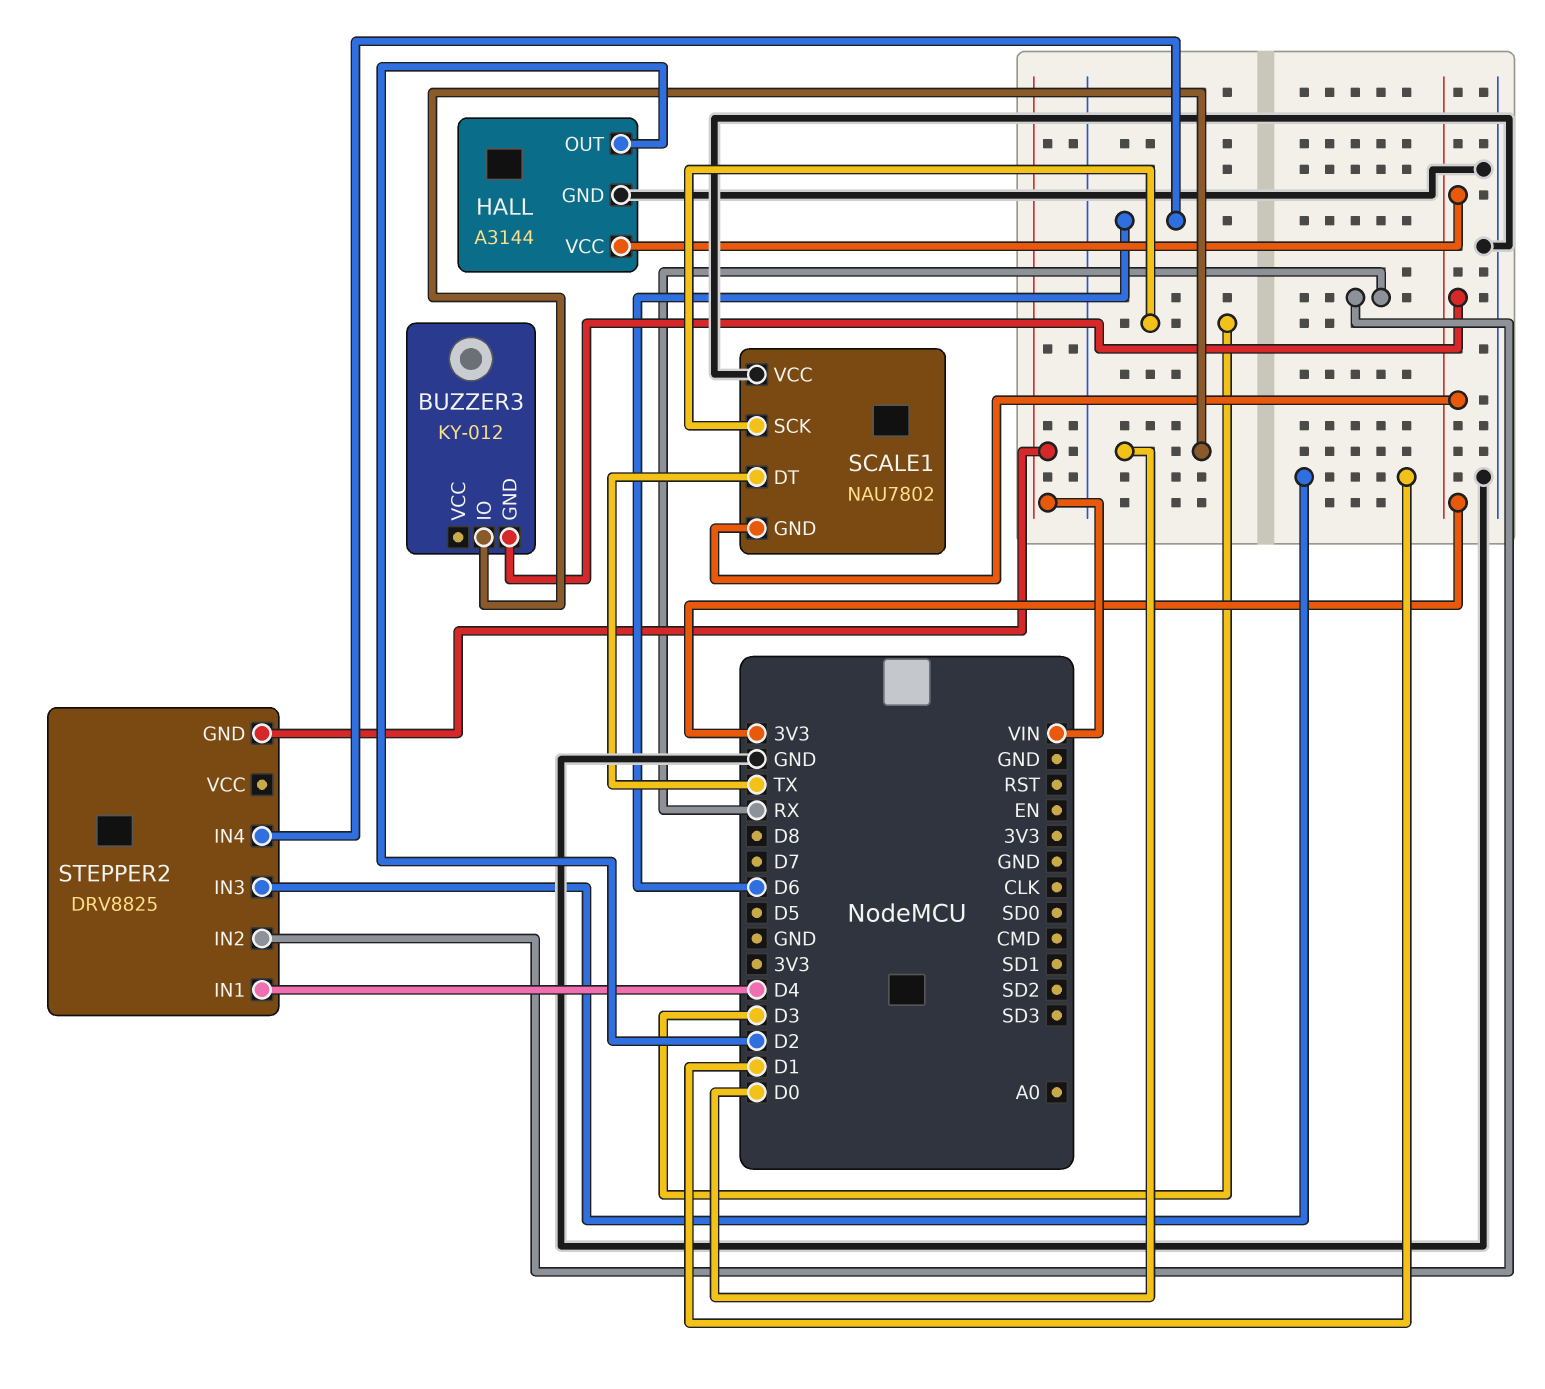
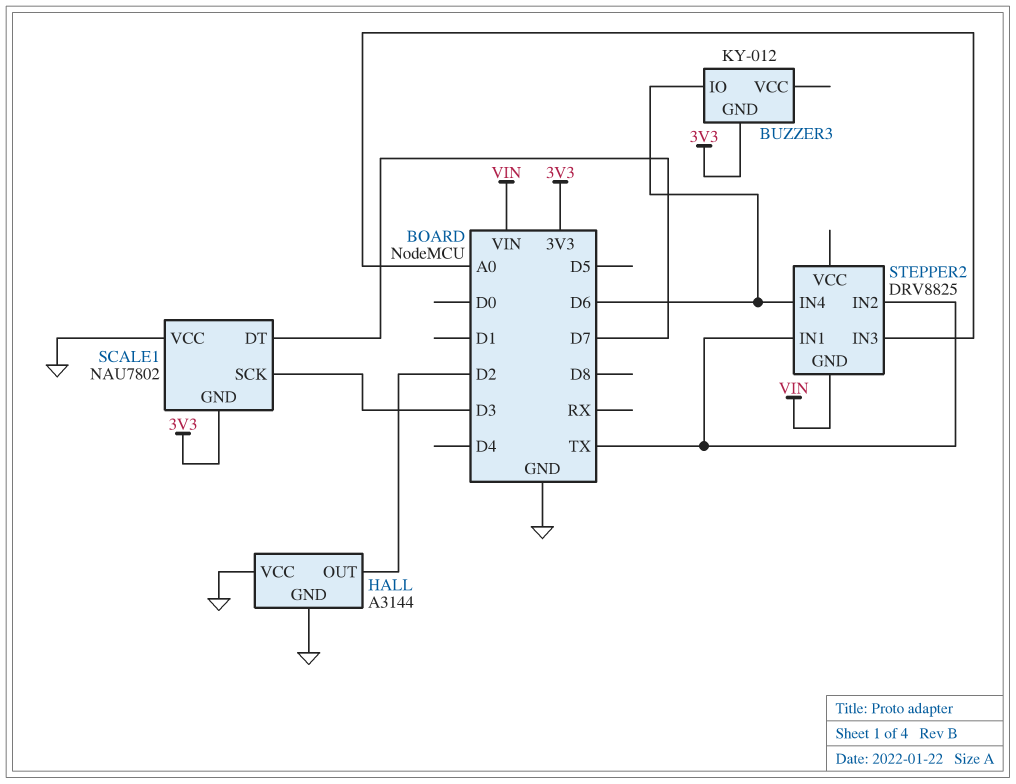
BUZZER3 pin IO: D0 -> D6
HALL pin VCC: 3V3 -> GND
SCALE1 pin DT: TX -> D7
STEPPER2 pin IN1: D4 -> TX
STEPPER2 pin IN2: RX -> TX
STEPPER2 pin IN3: D1 -> A0

